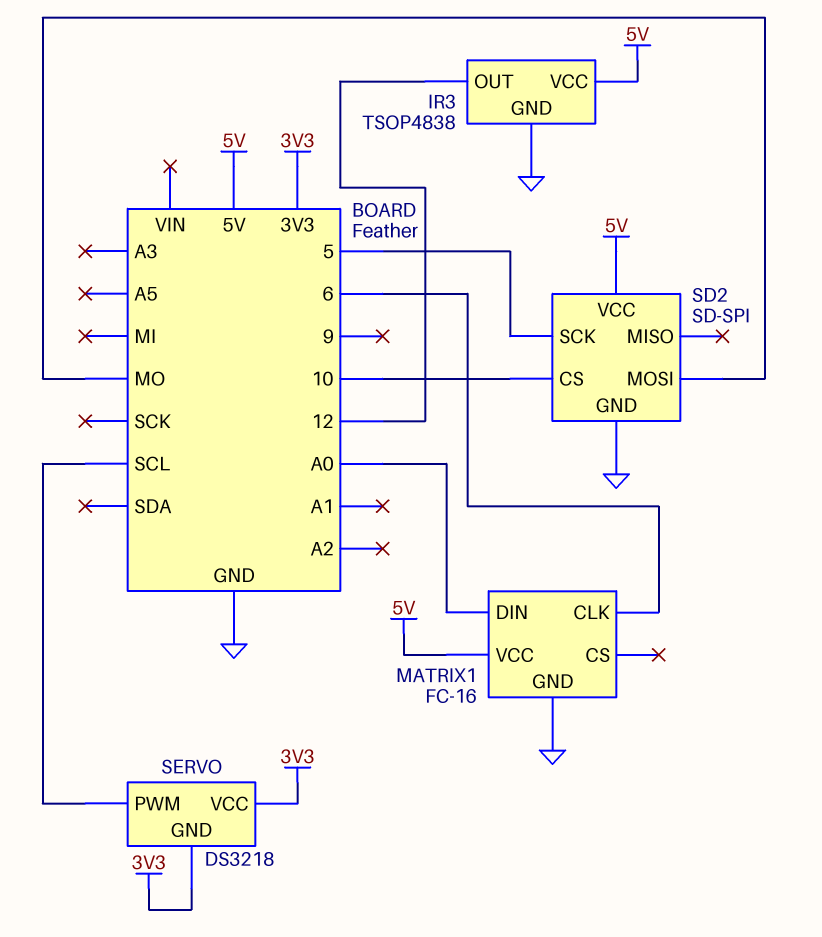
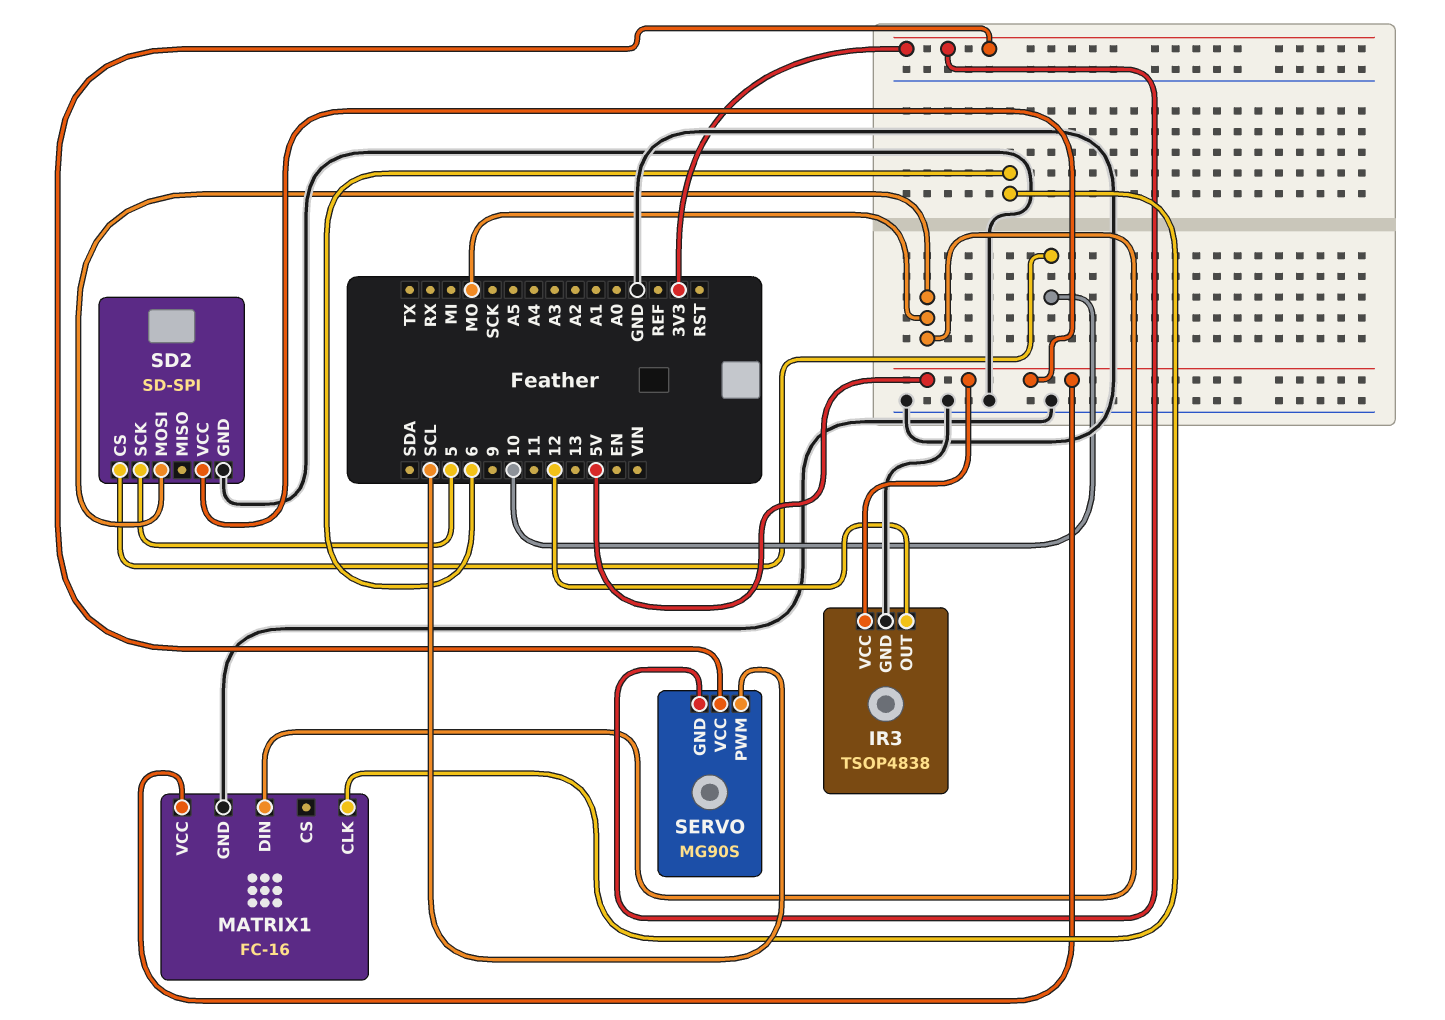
MATRIX1 pin DIN: A0 -> MO
SERVO: DS3218 -> MG90S

